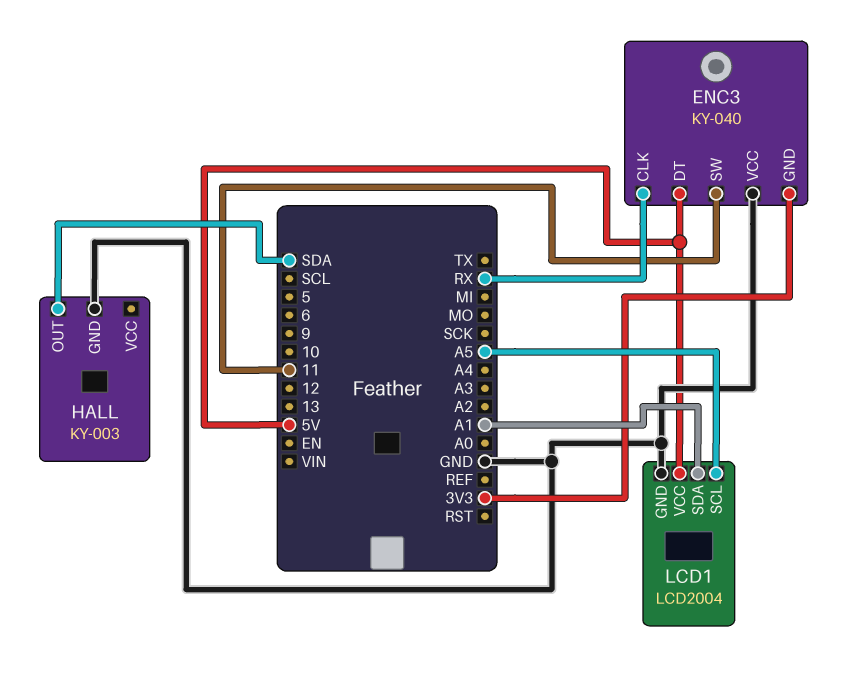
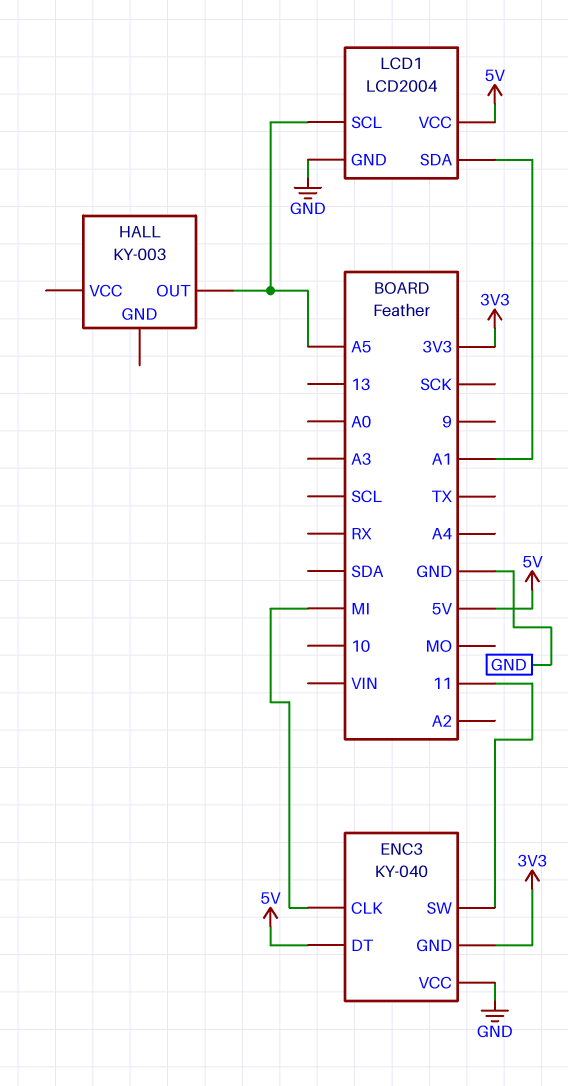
ENC3 pin CLK: RX -> MI
HALL pin GND: GND -> none
HALL pin OUT: SDA -> A5

